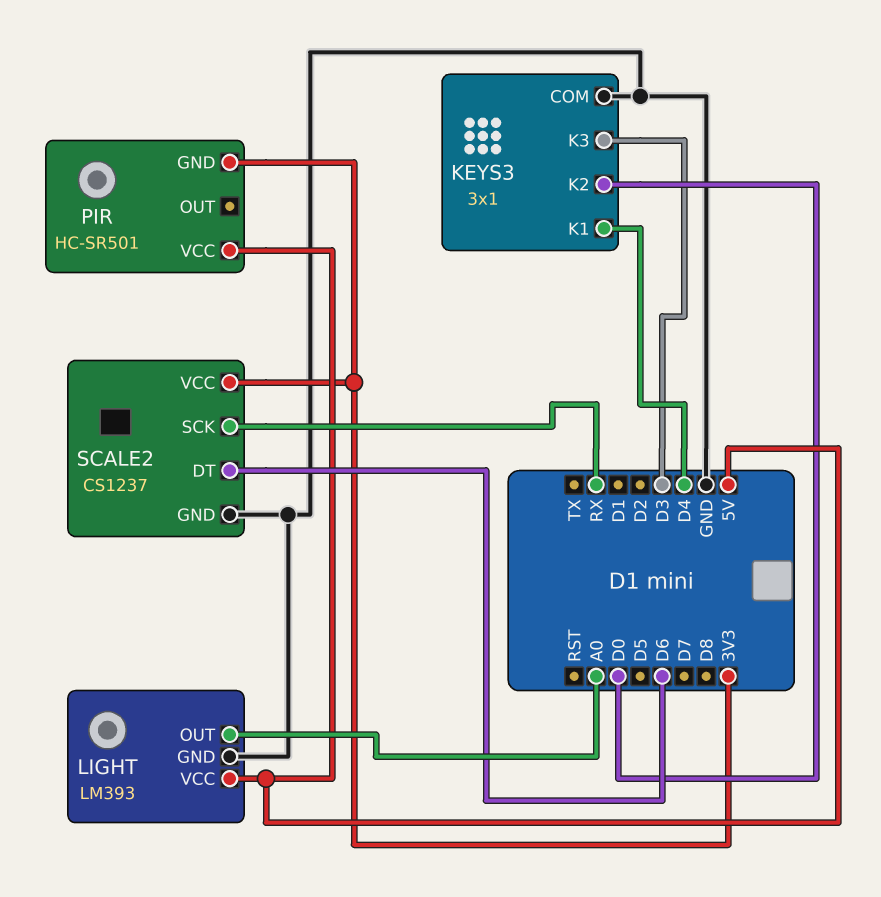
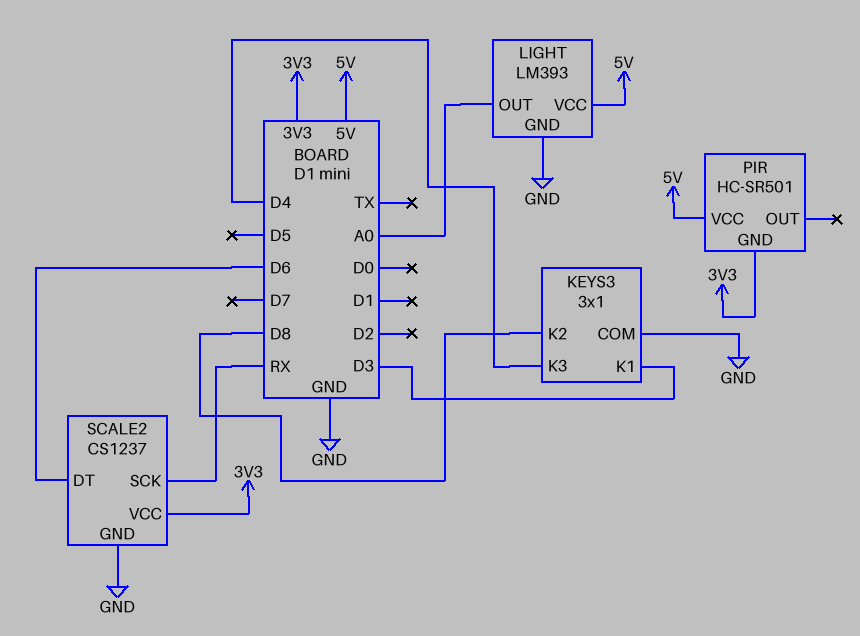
KEYS3 pin K1: D4 -> D3
KEYS3 pin K2: D0 -> D8
KEYS3 pin K3: D3 -> D4

